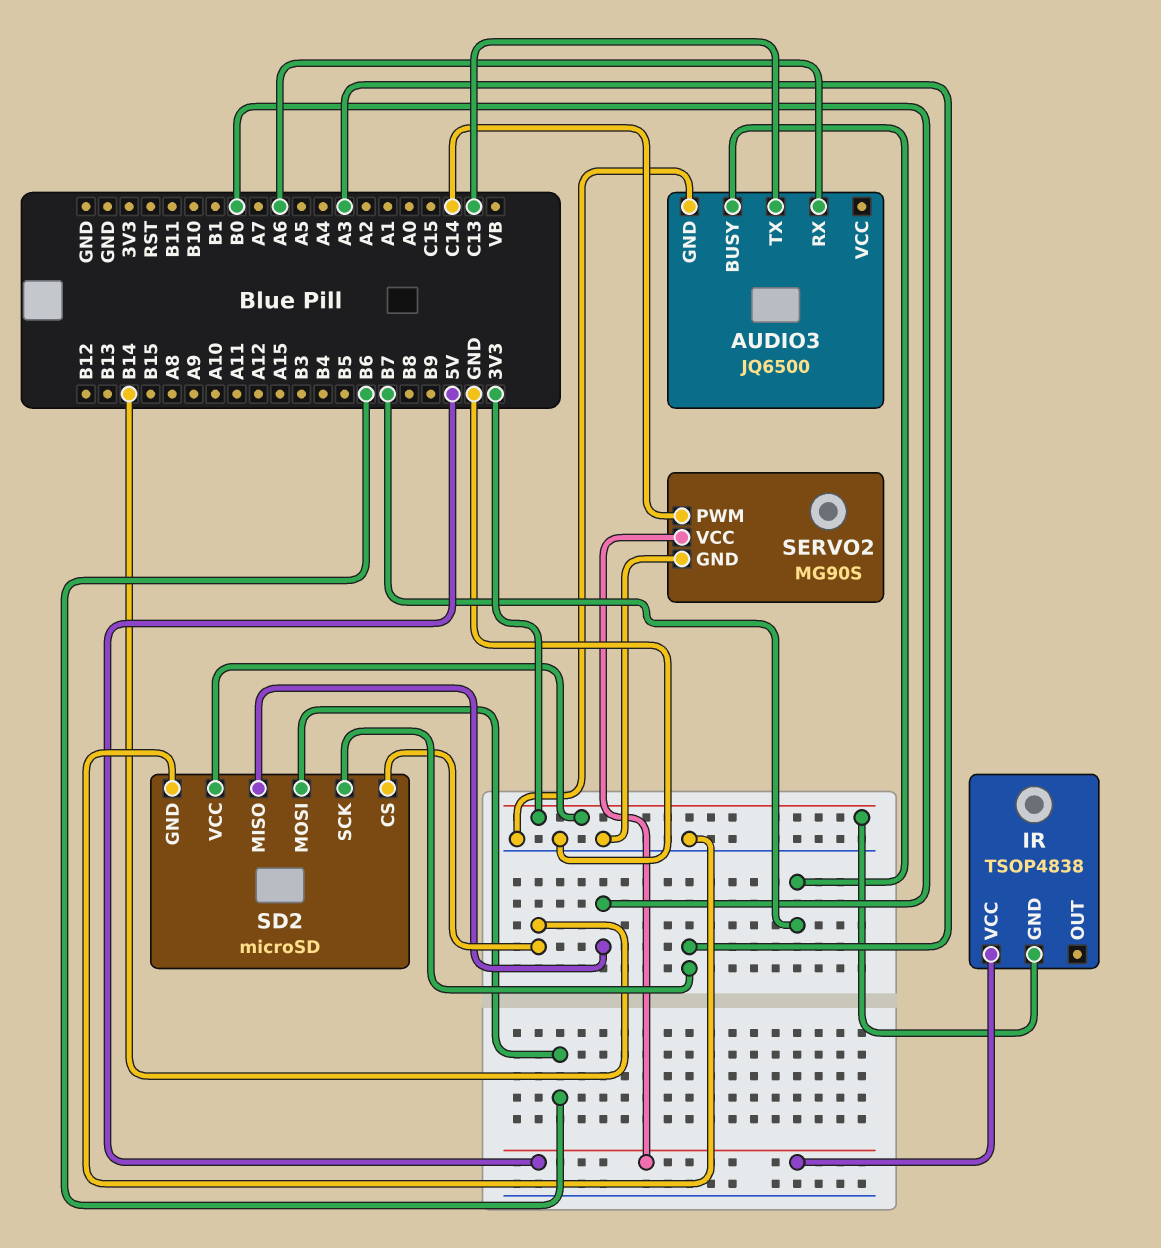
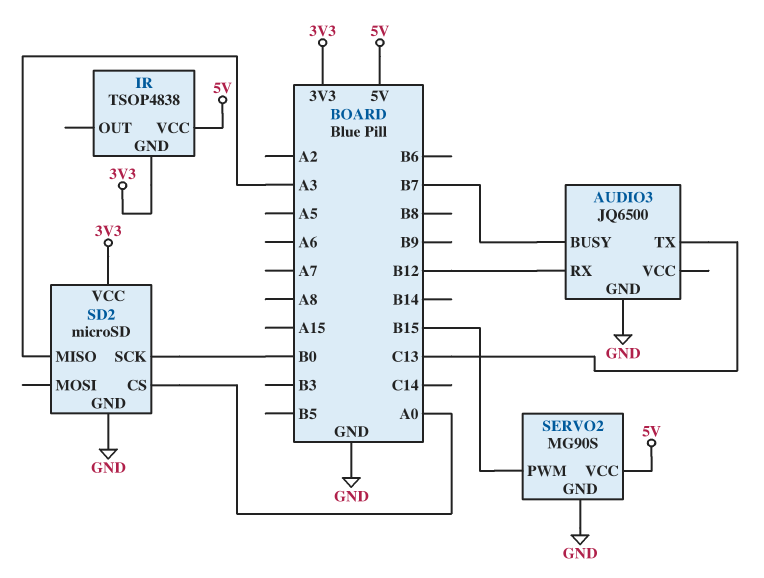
AUDIO3 pin RX: A6 -> B12
SD2 pin CS: B14 -> A0
SD2 pin MISO: B0 -> A3
SD2 pin MOSI: B6 -> none
SD2 pin SCK: A3 -> B0
SERVO2 pin PWM: C14 -> B15

